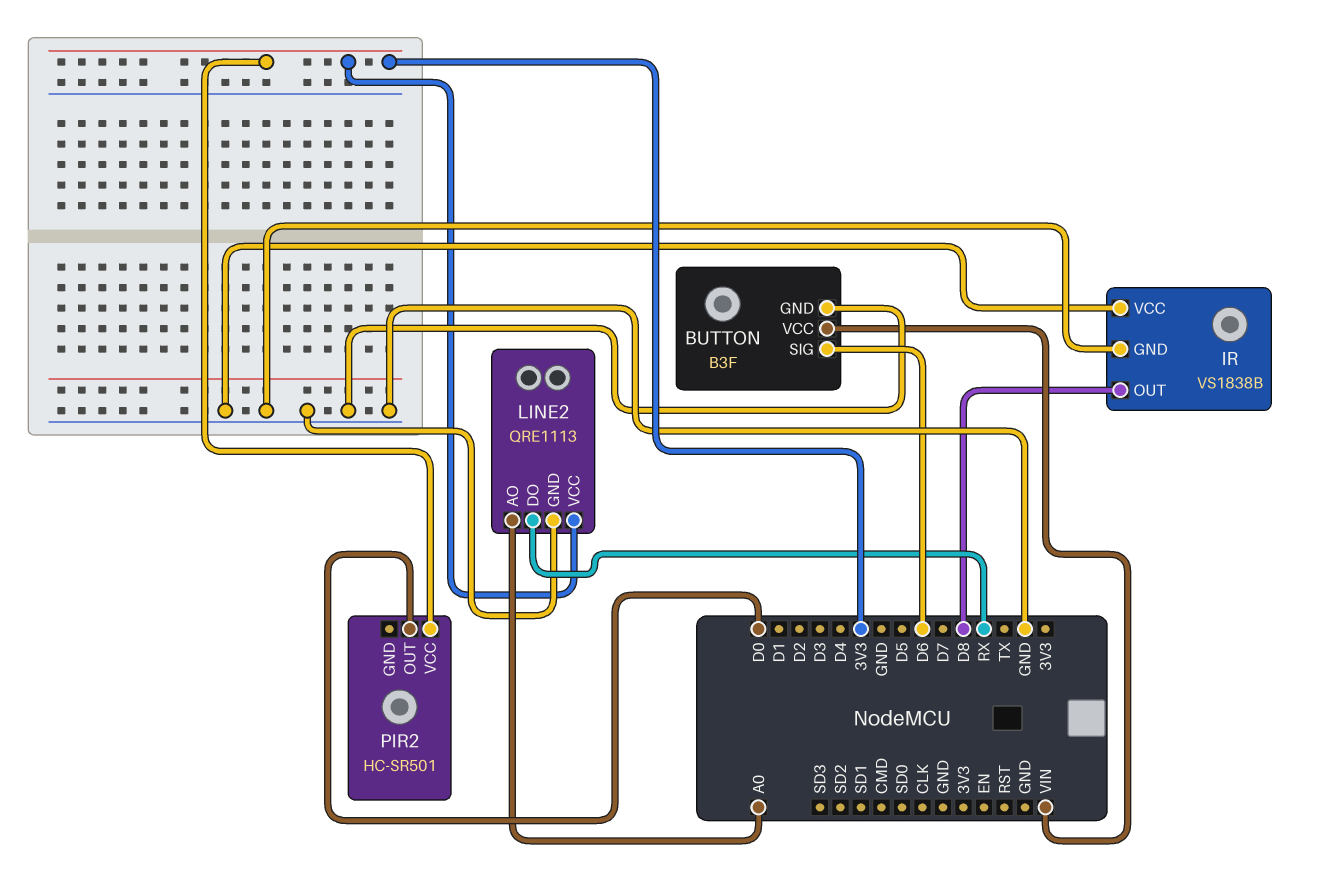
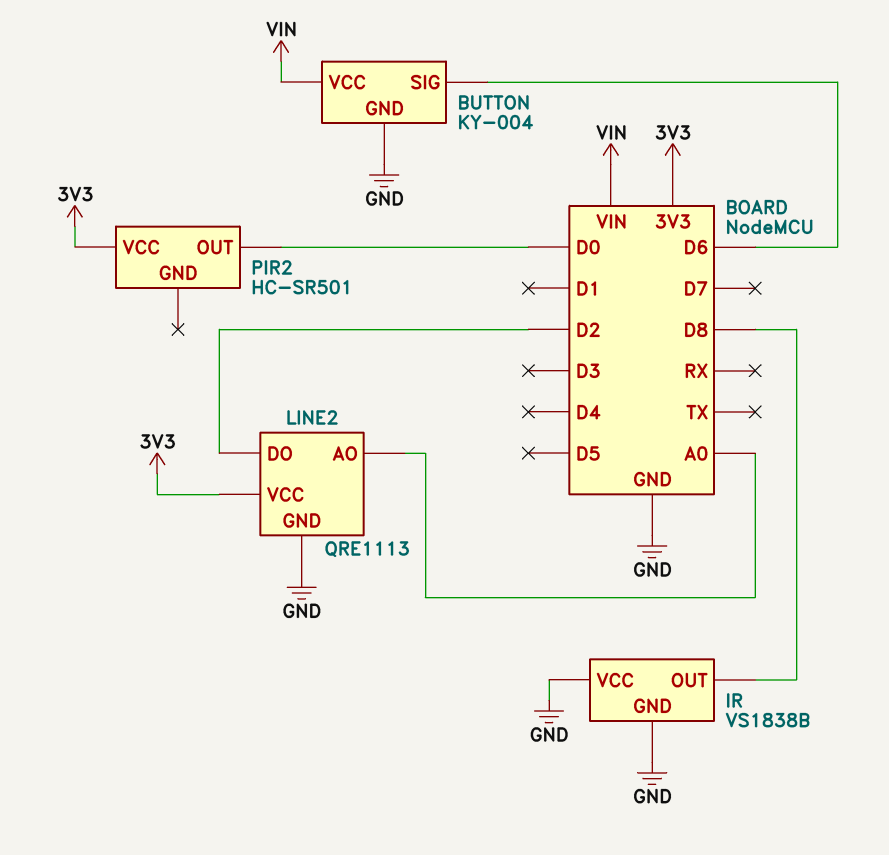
BUTTON: B3F -> KY-004
LINE2 pin DO: RX -> D2

